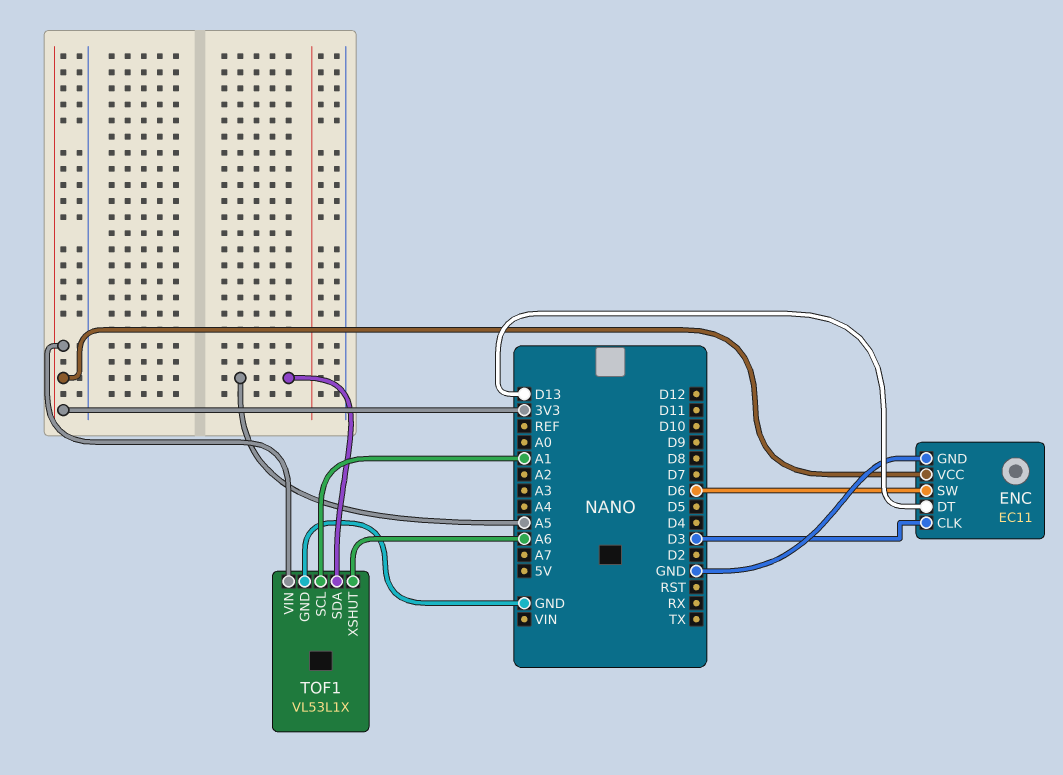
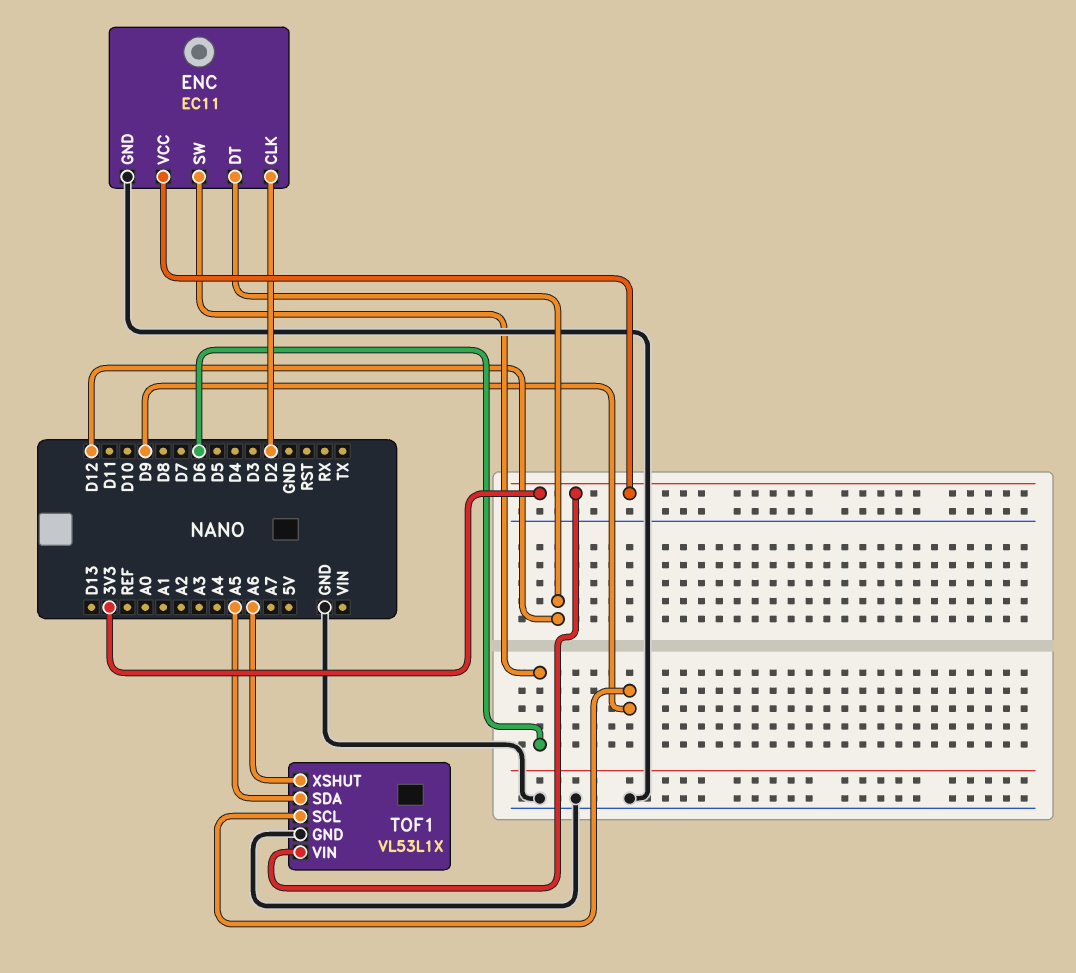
ENC pin CLK: D3 -> D2
ENC pin DT: D13 -> D12
TOF1 pin SCL: A1 -> D9

